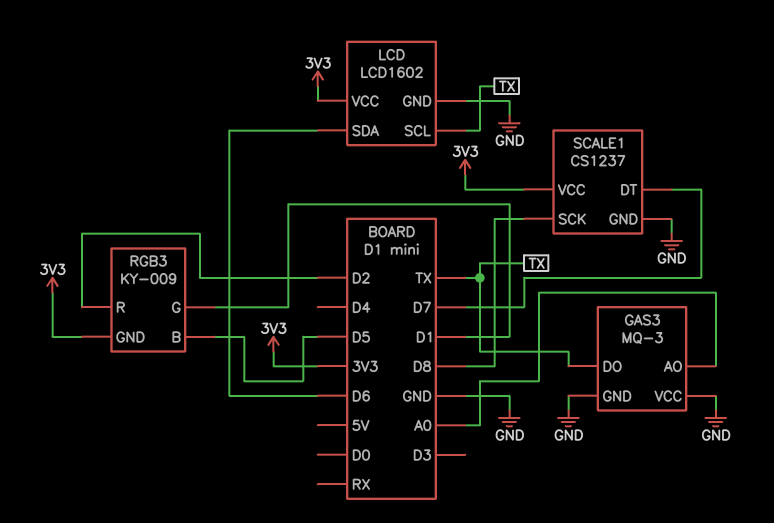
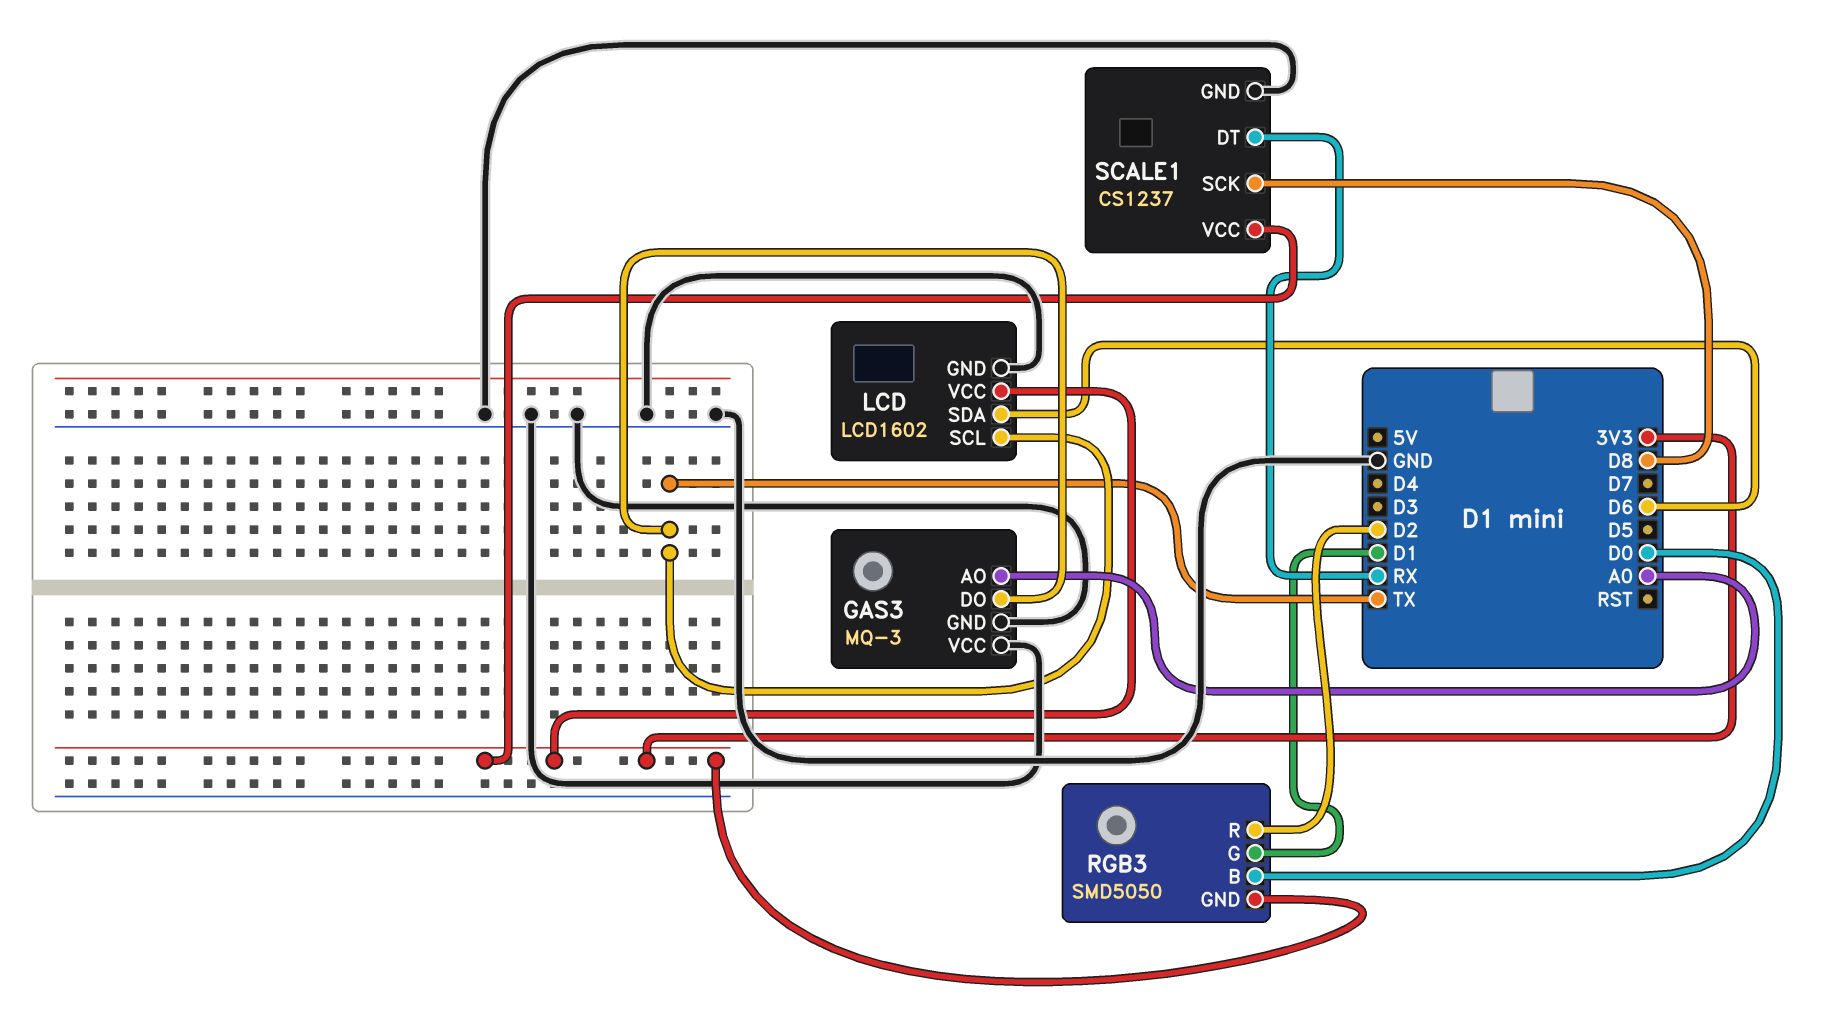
RGB3: KY-009 -> SMD5050
RGB3 pin B: D5 -> D0
SCALE1 pin DT: D7 -> RX

